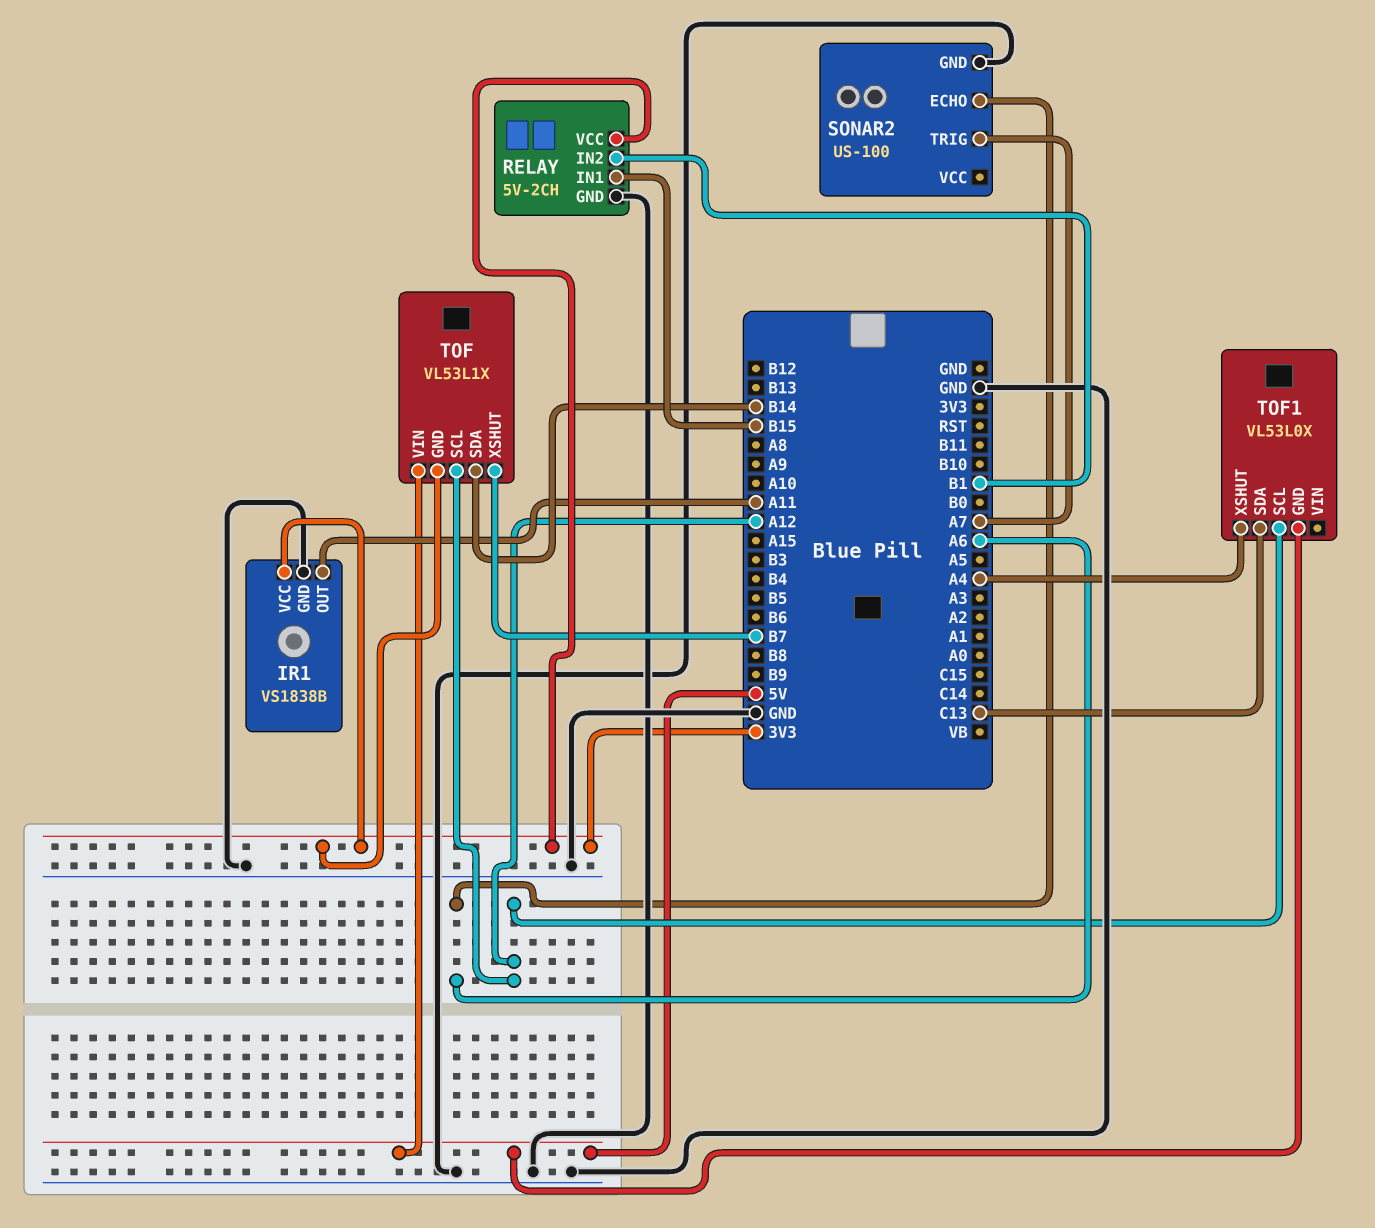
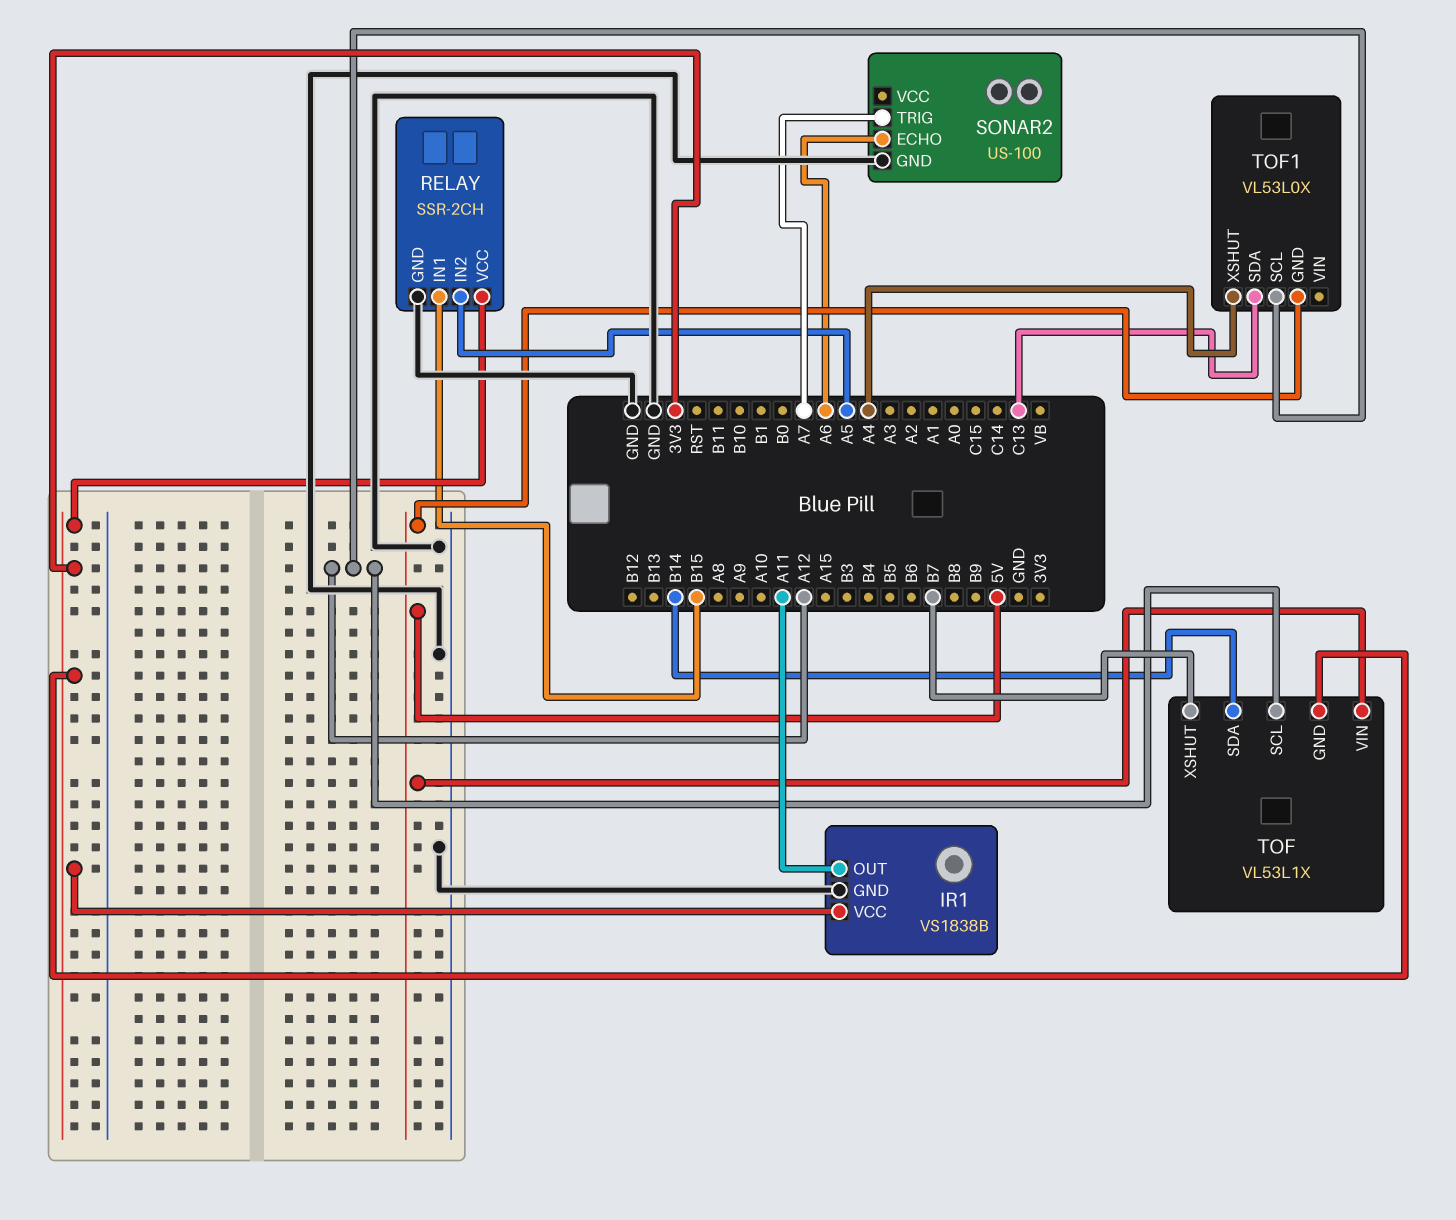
RELAY: 5V-2CH -> SSR-2CH
RELAY pin IN2: B1 -> A5

